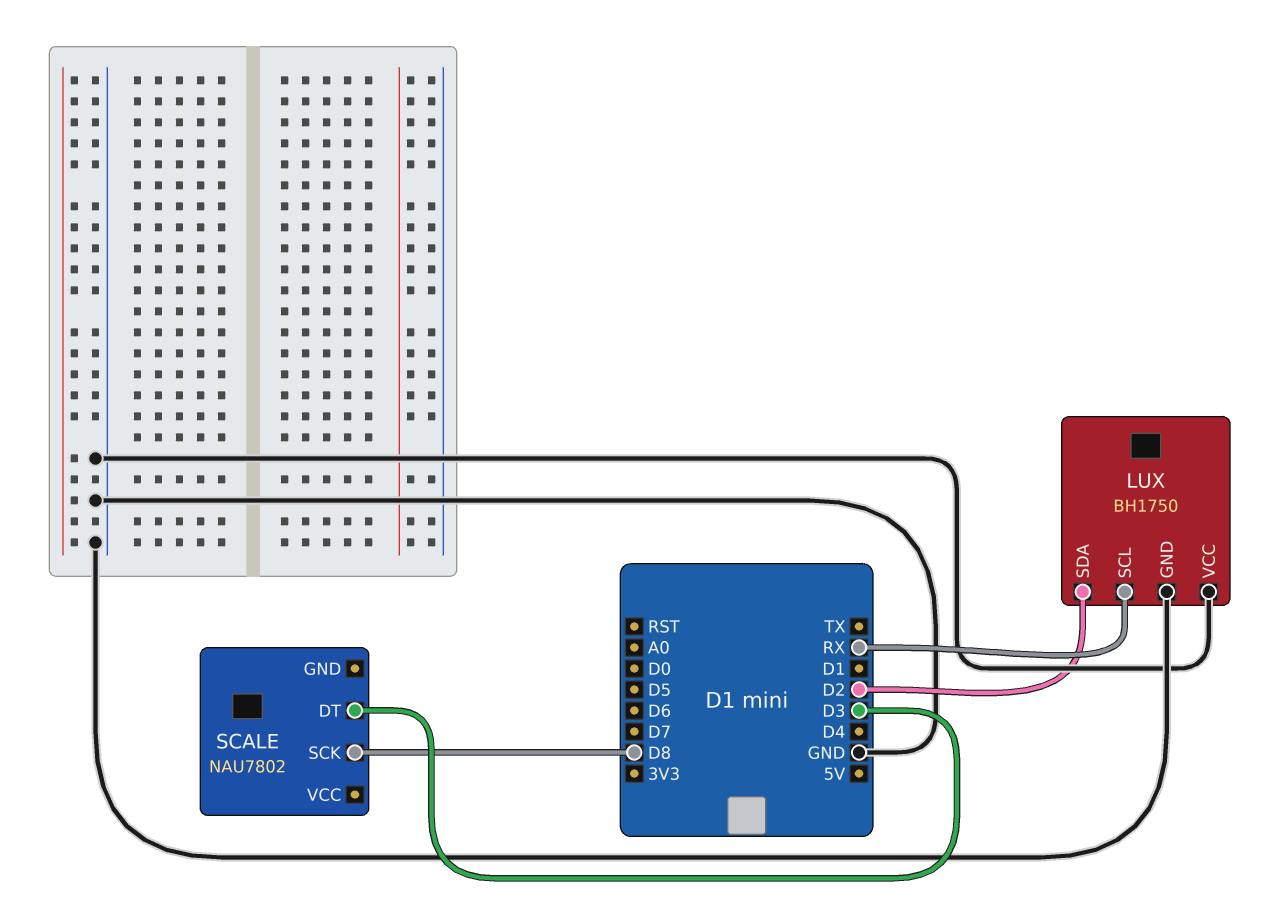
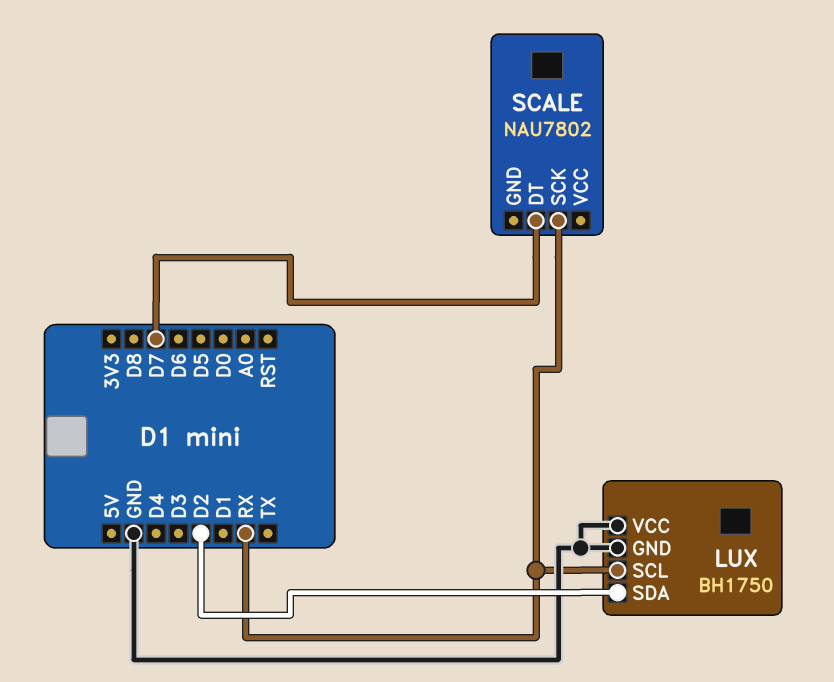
SCALE pin DT: D3 -> D7
SCALE pin SCK: D8 -> RX

